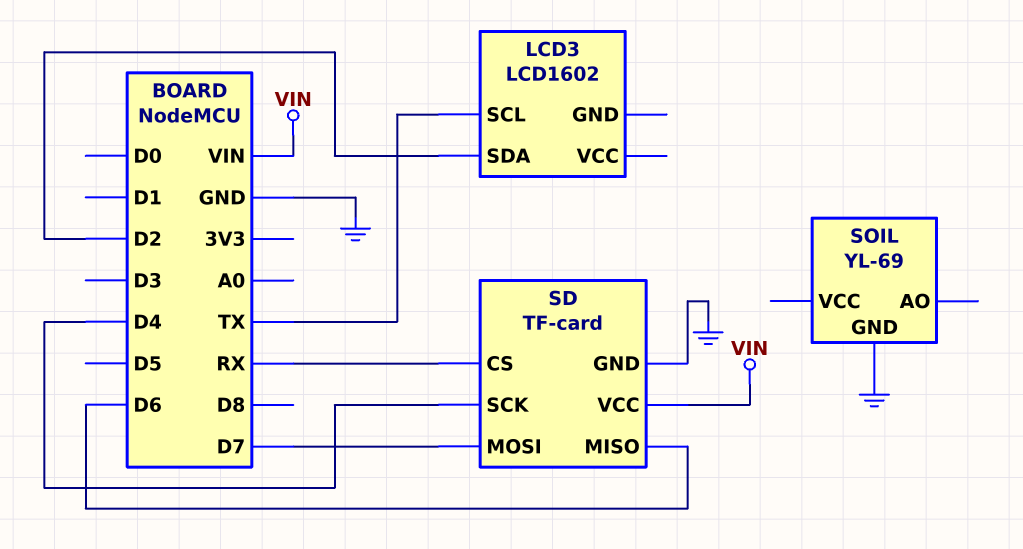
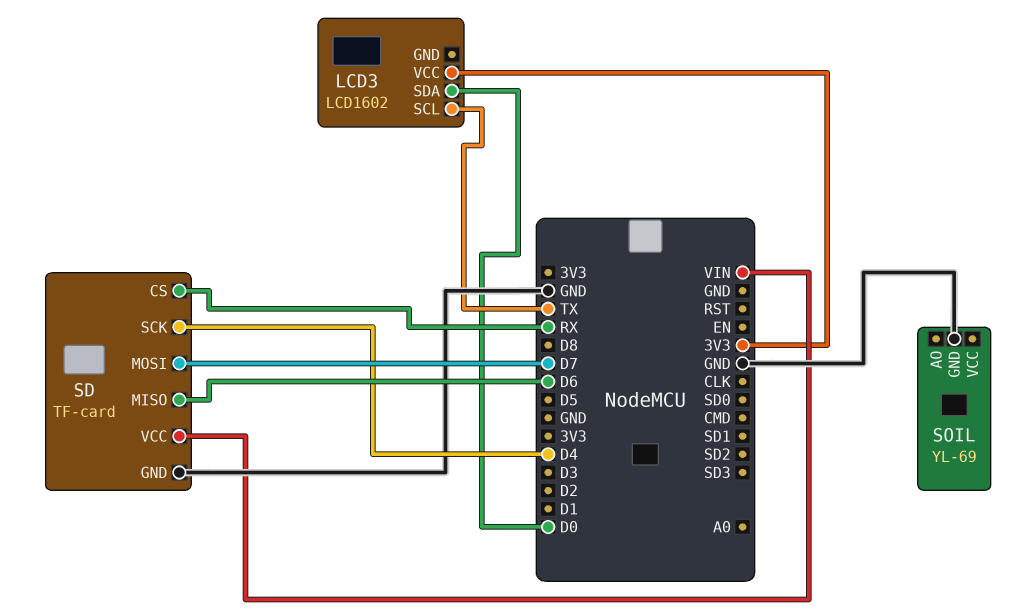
LCD3 pin SDA: D2 -> D0
LCD3 pin VCC: none -> 3V3

